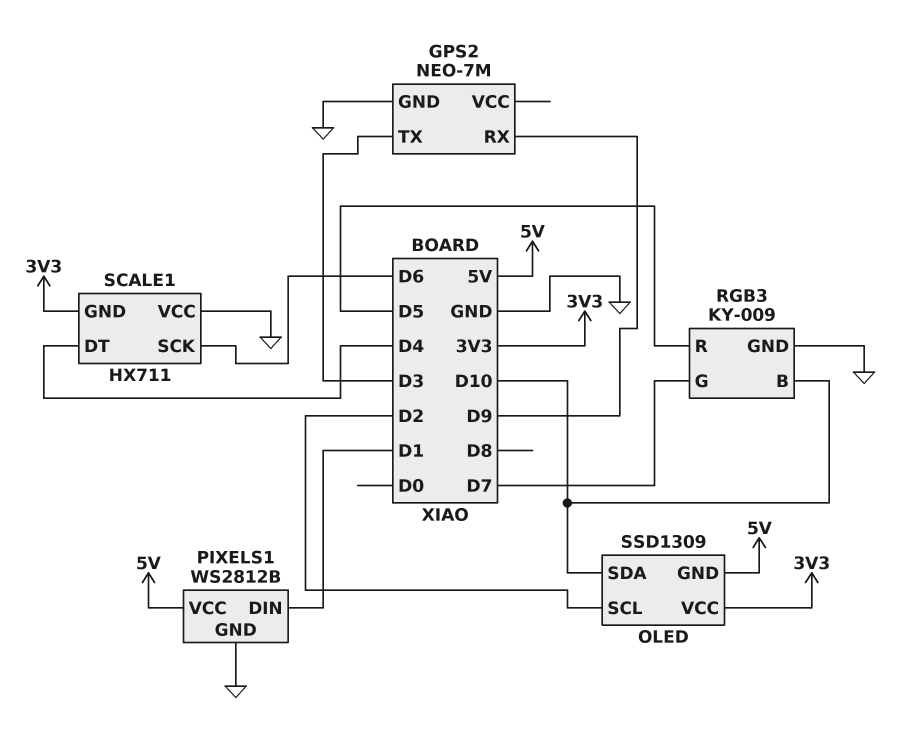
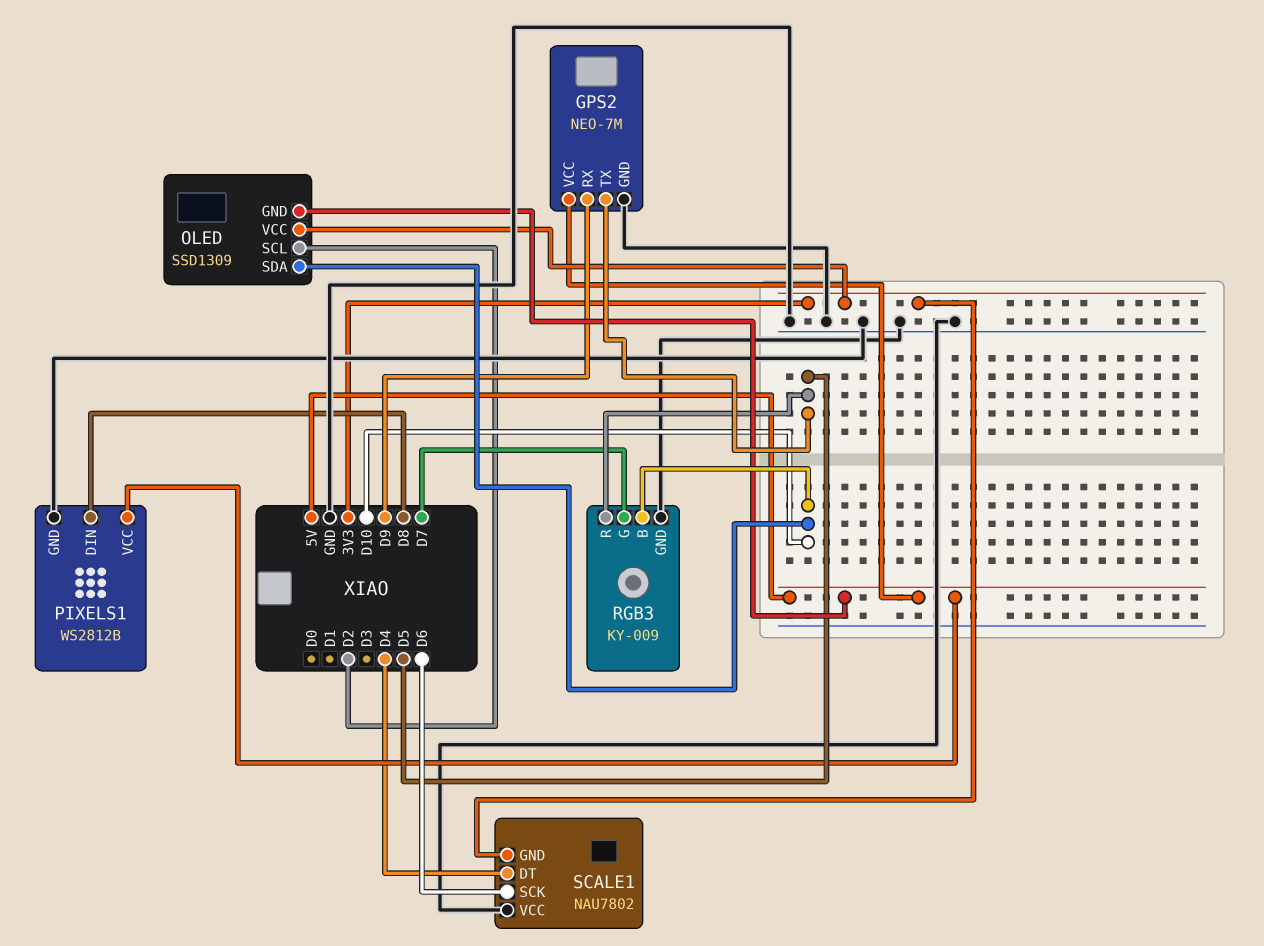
GPS2 pin TX: D3 -> D5
GPS2 pin VCC: none -> 5V
PIXELS1 pin DIN: D1 -> D8
SCALE1: HX711 -> NAU7802

